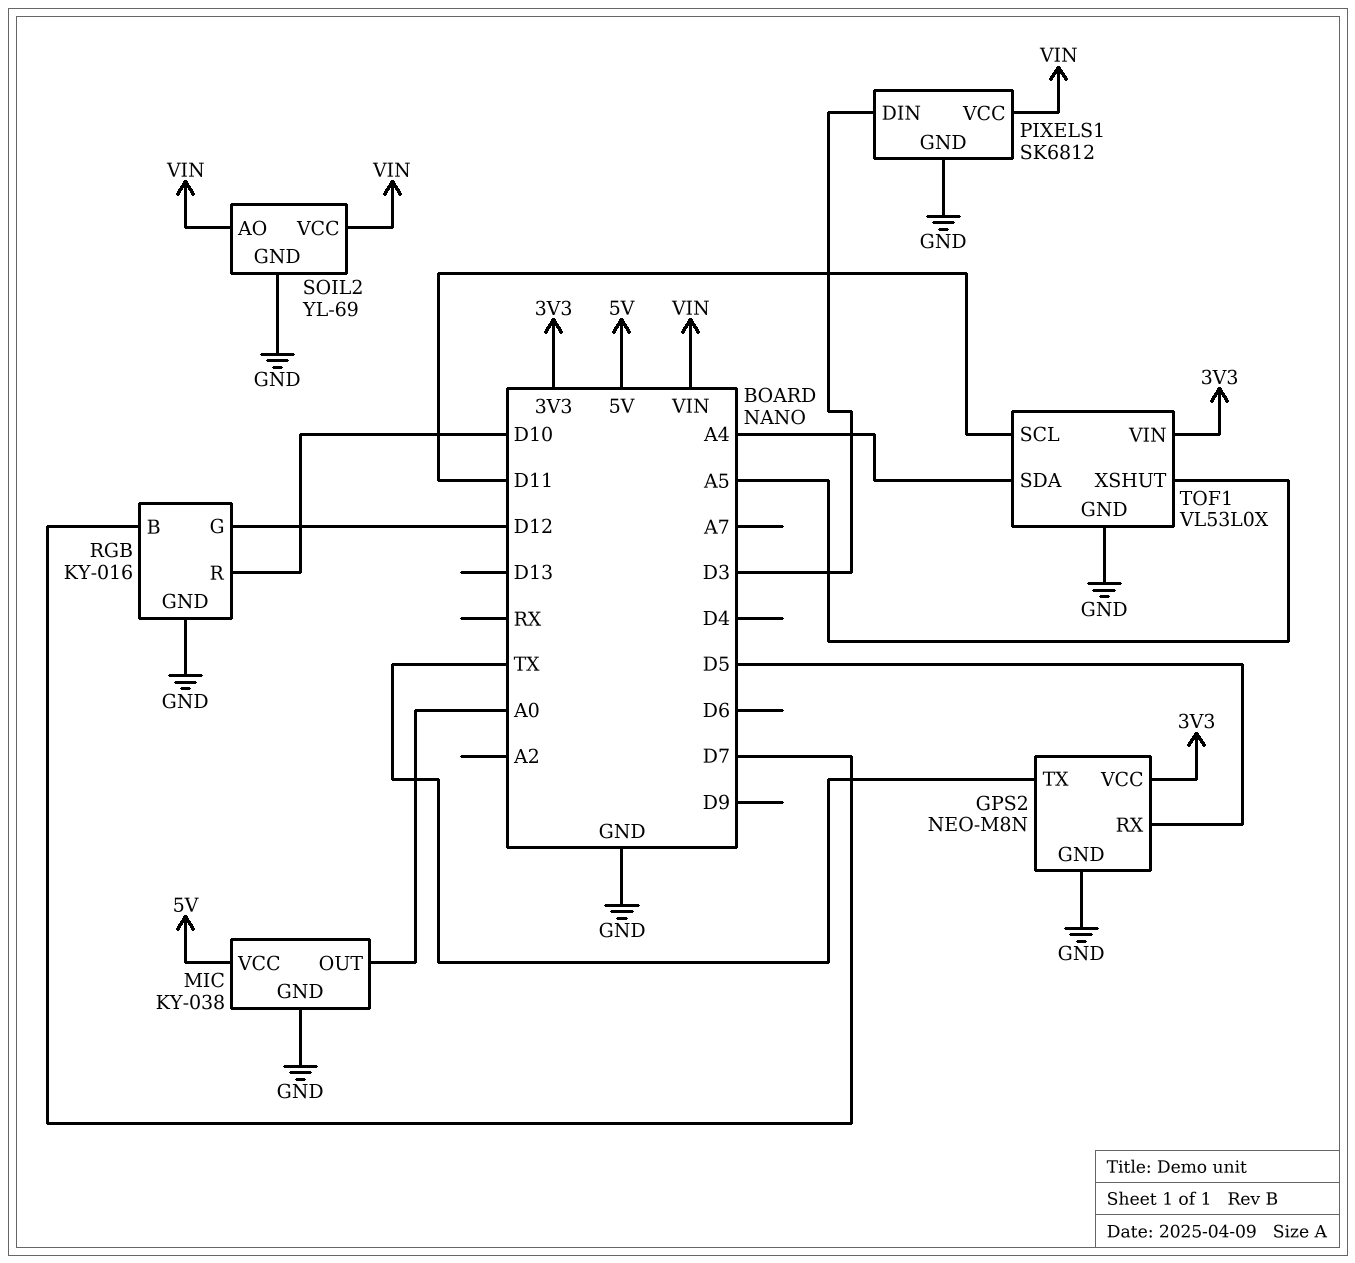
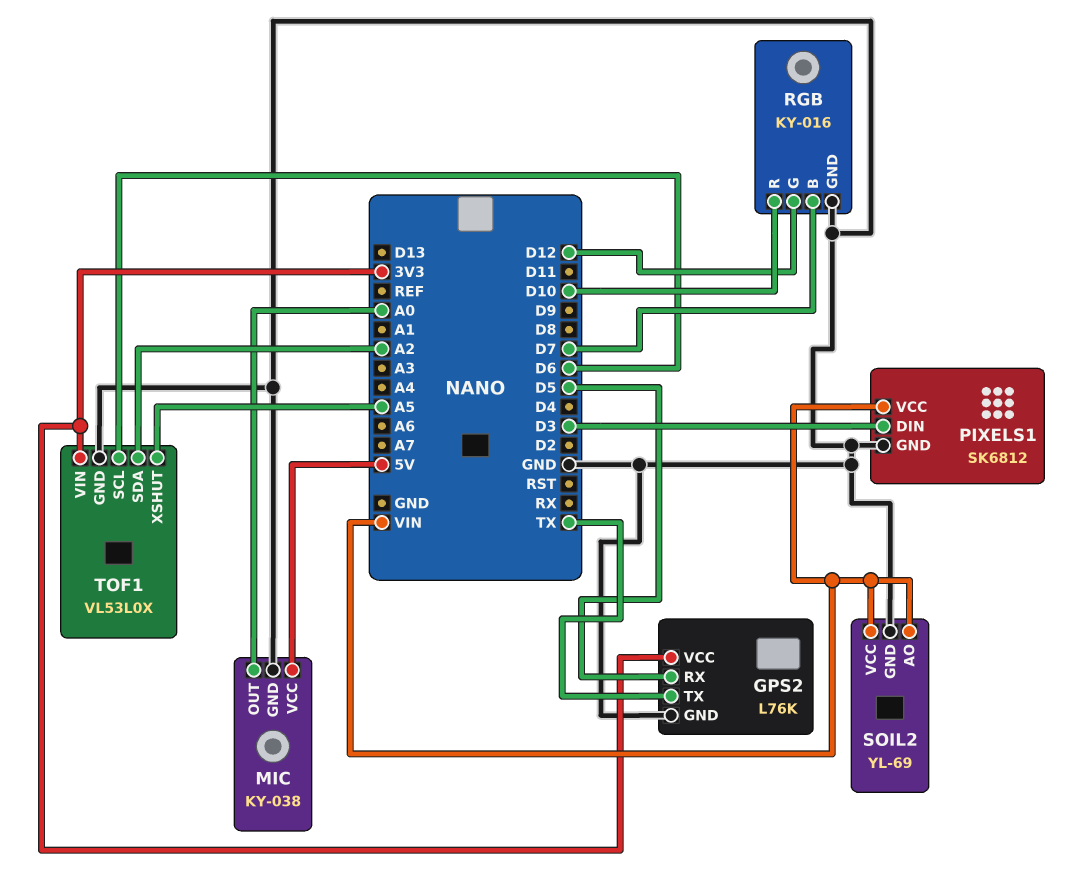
GPS2: NEO-M8N -> L76K
TOF1 pin SCL: D11 -> D6
TOF1 pin SDA: A4 -> A2

